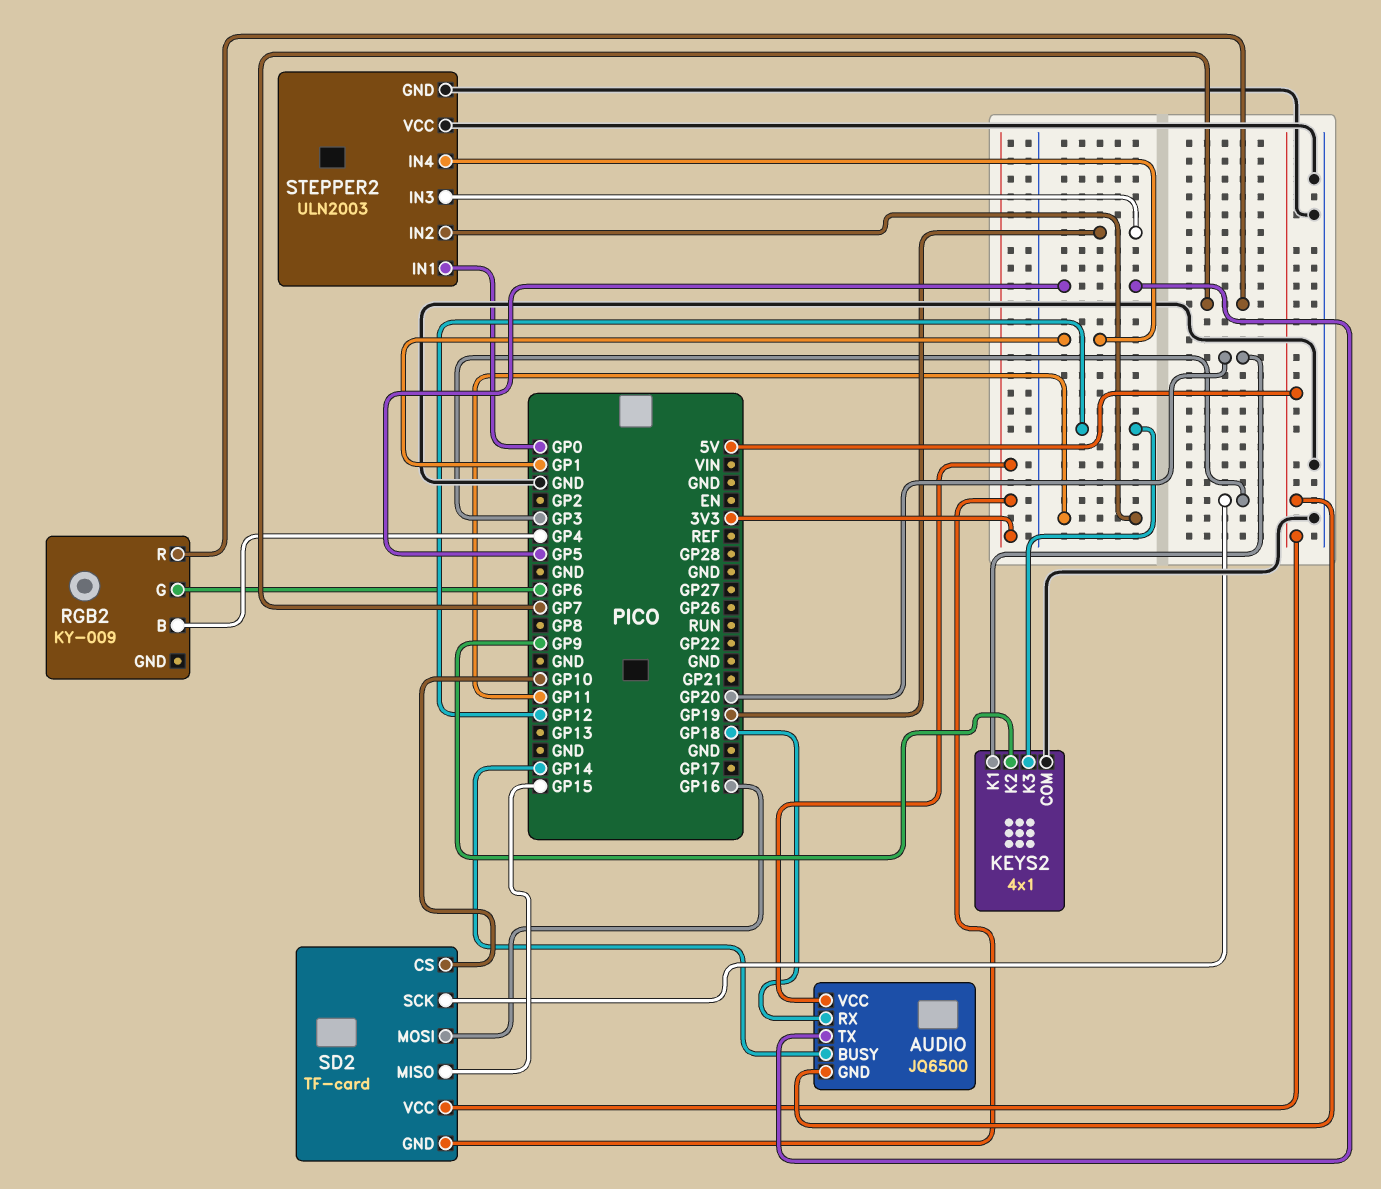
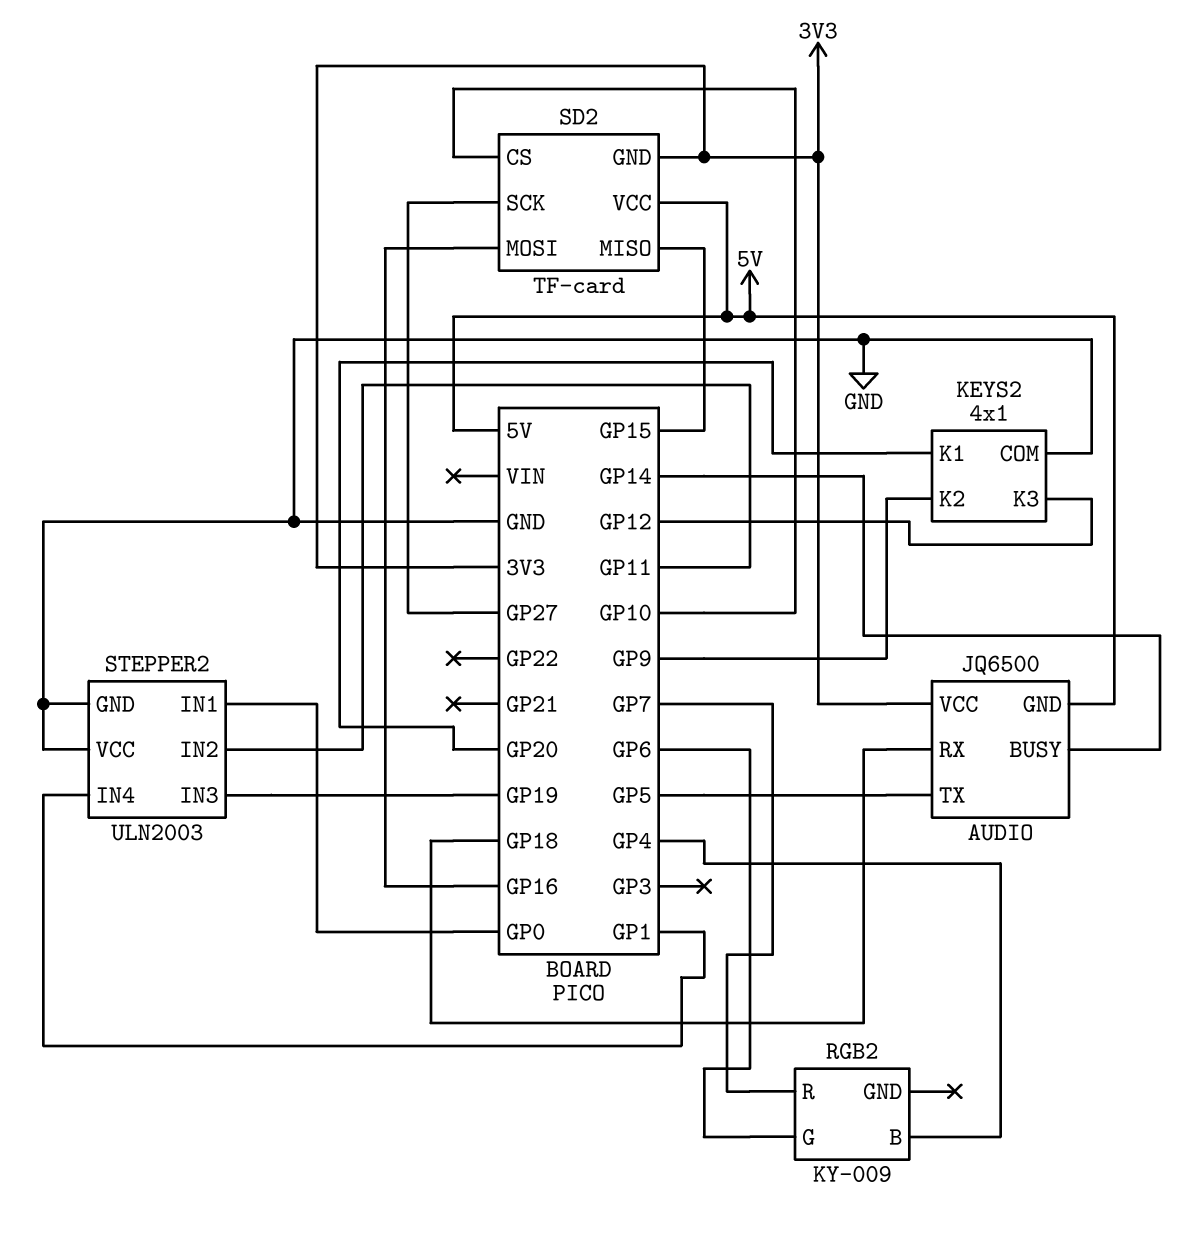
SD2 pin SCK: GP3 -> GP27

